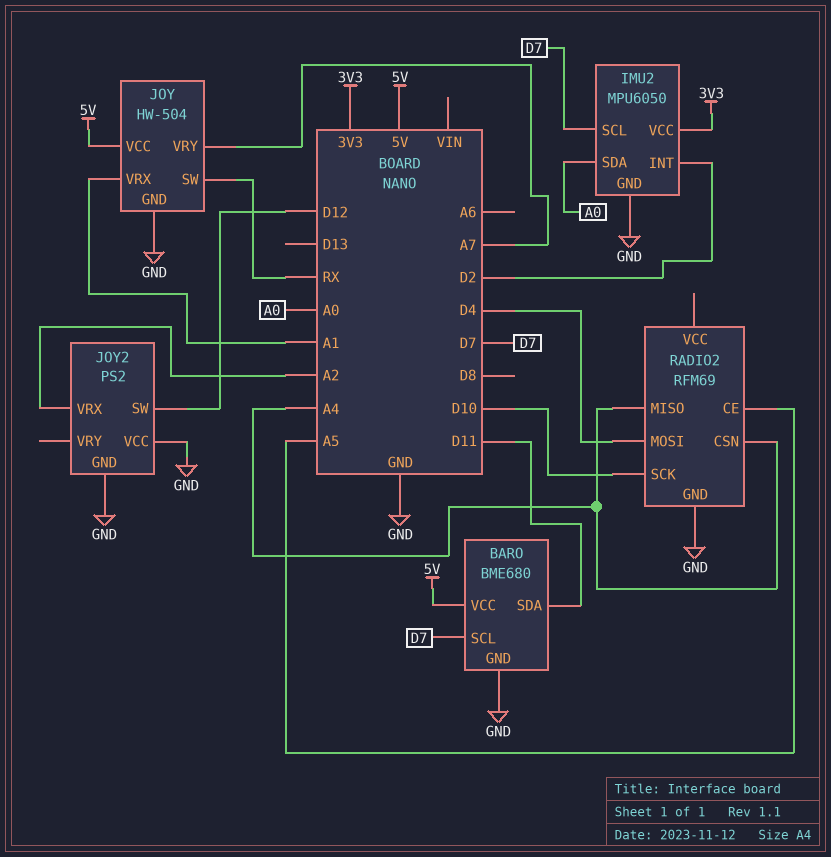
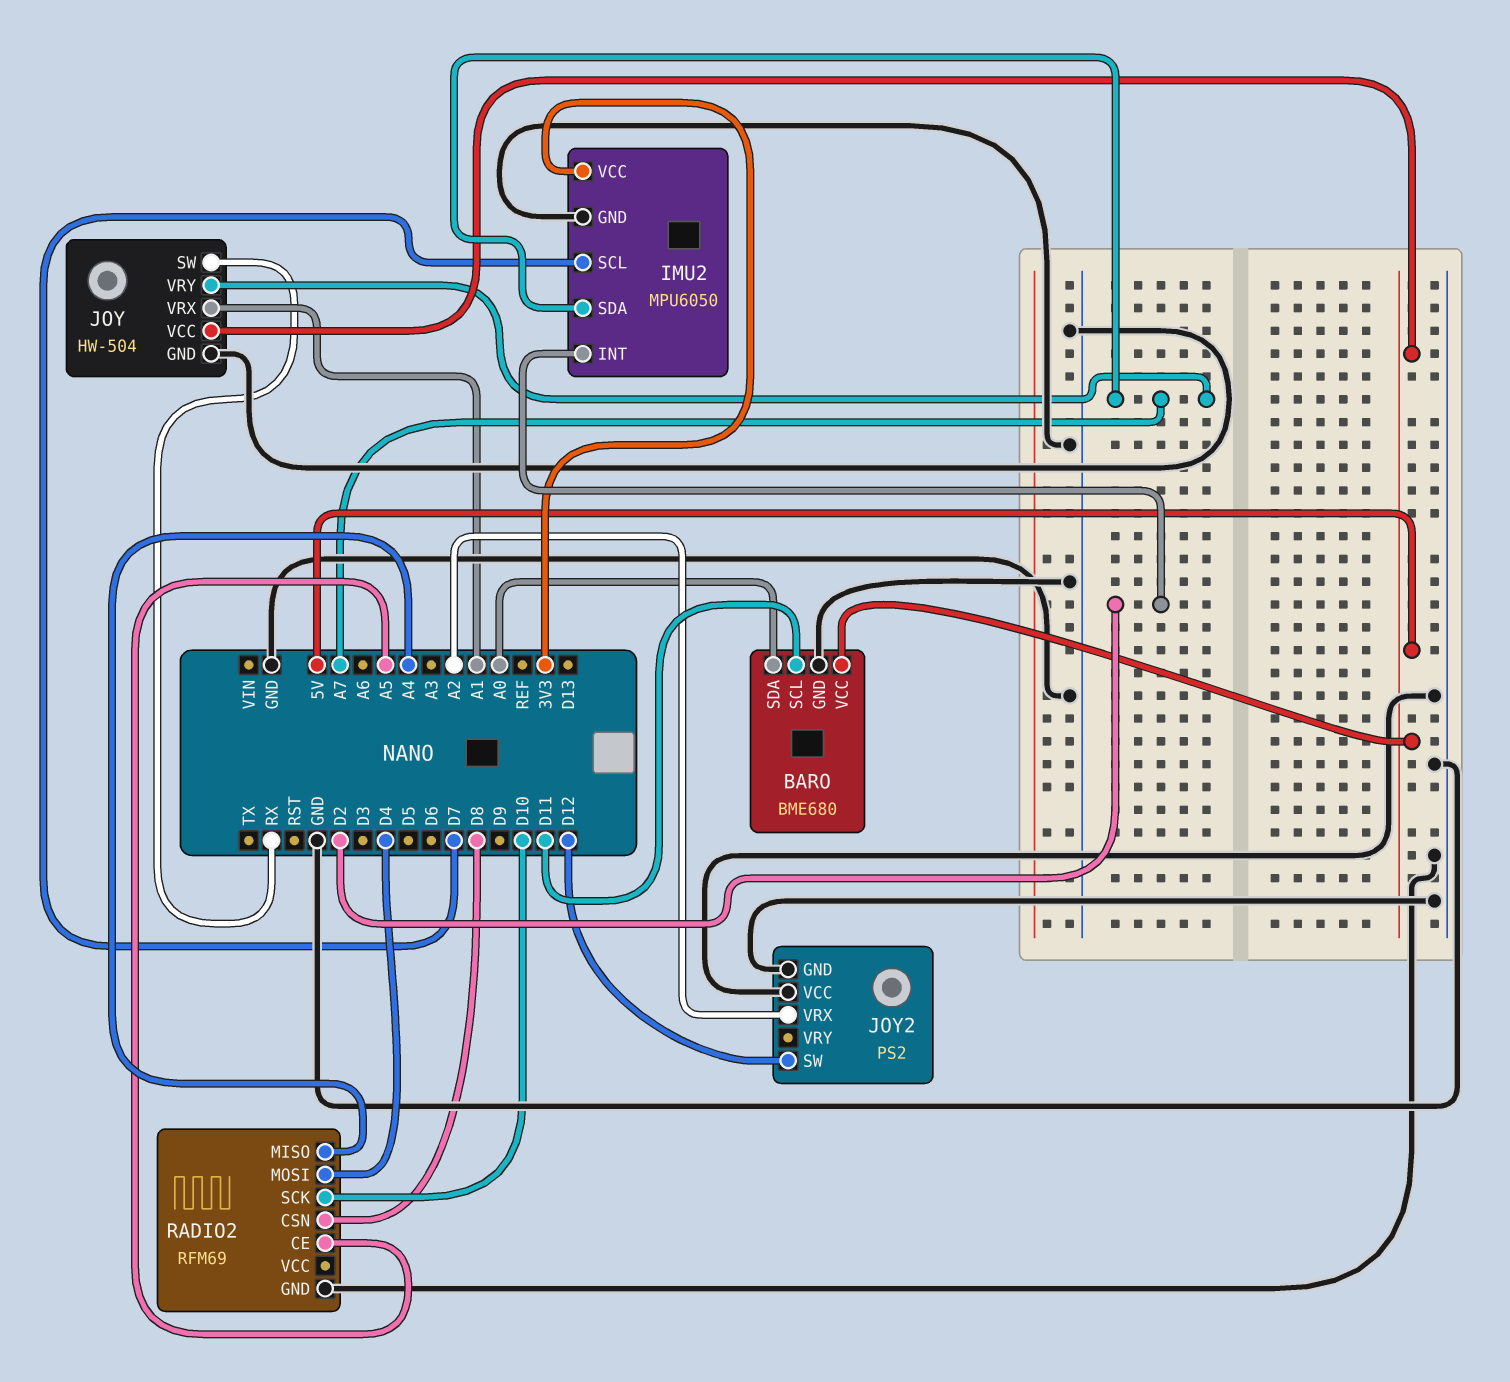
BARO pin SCL: D7 -> D11
BARO pin SDA: D11 -> A0
IMU2 pin SDA: A0 -> A7
RADIO2 pin CSN: A4 -> D8

